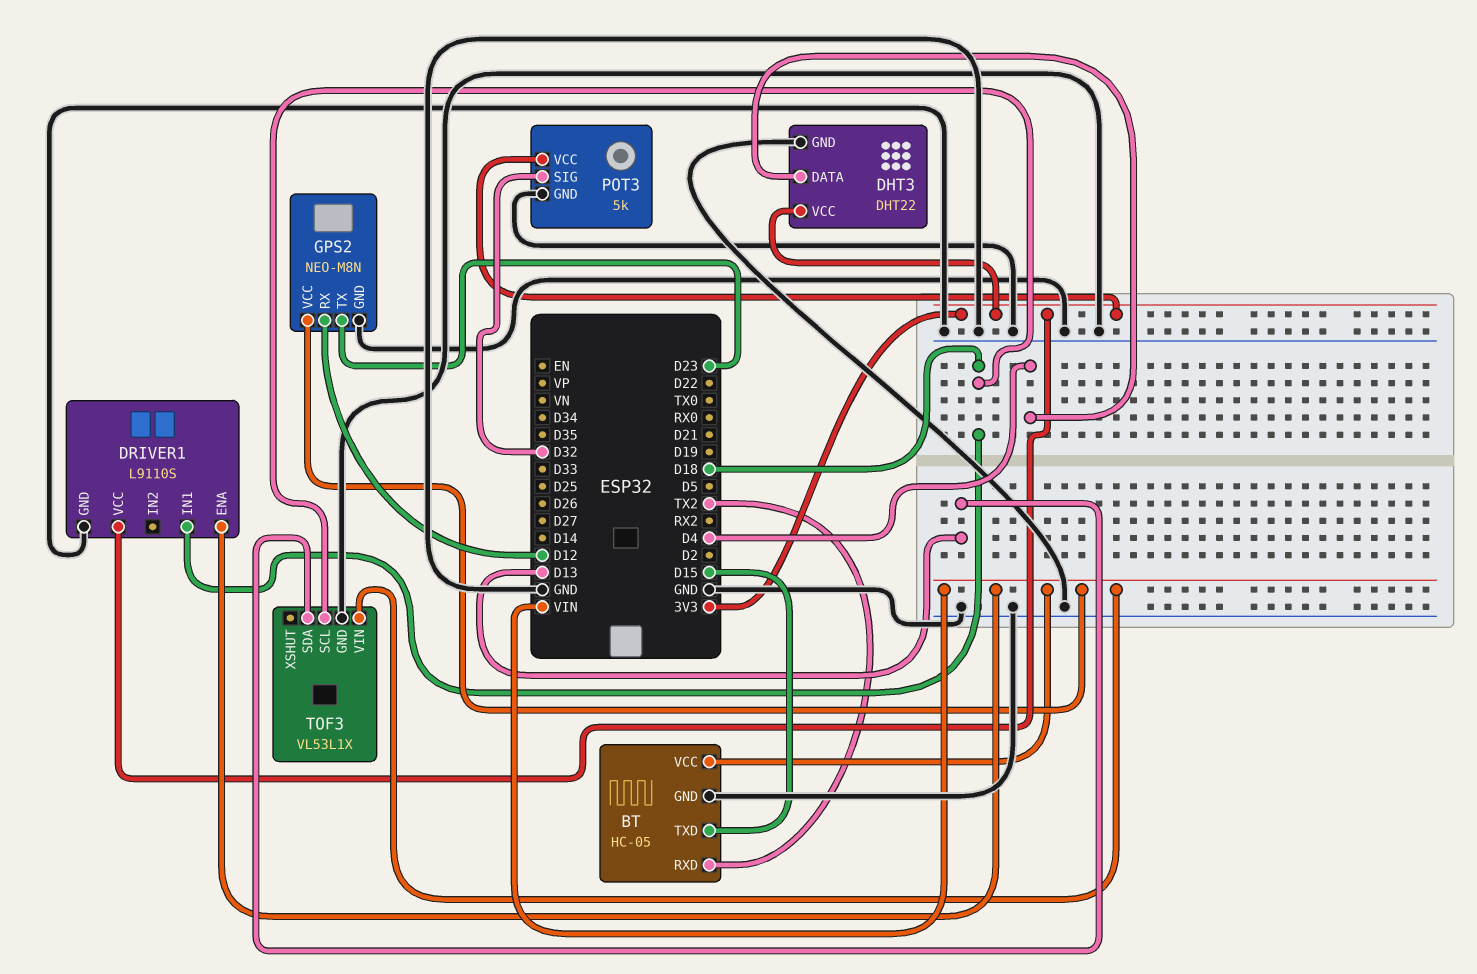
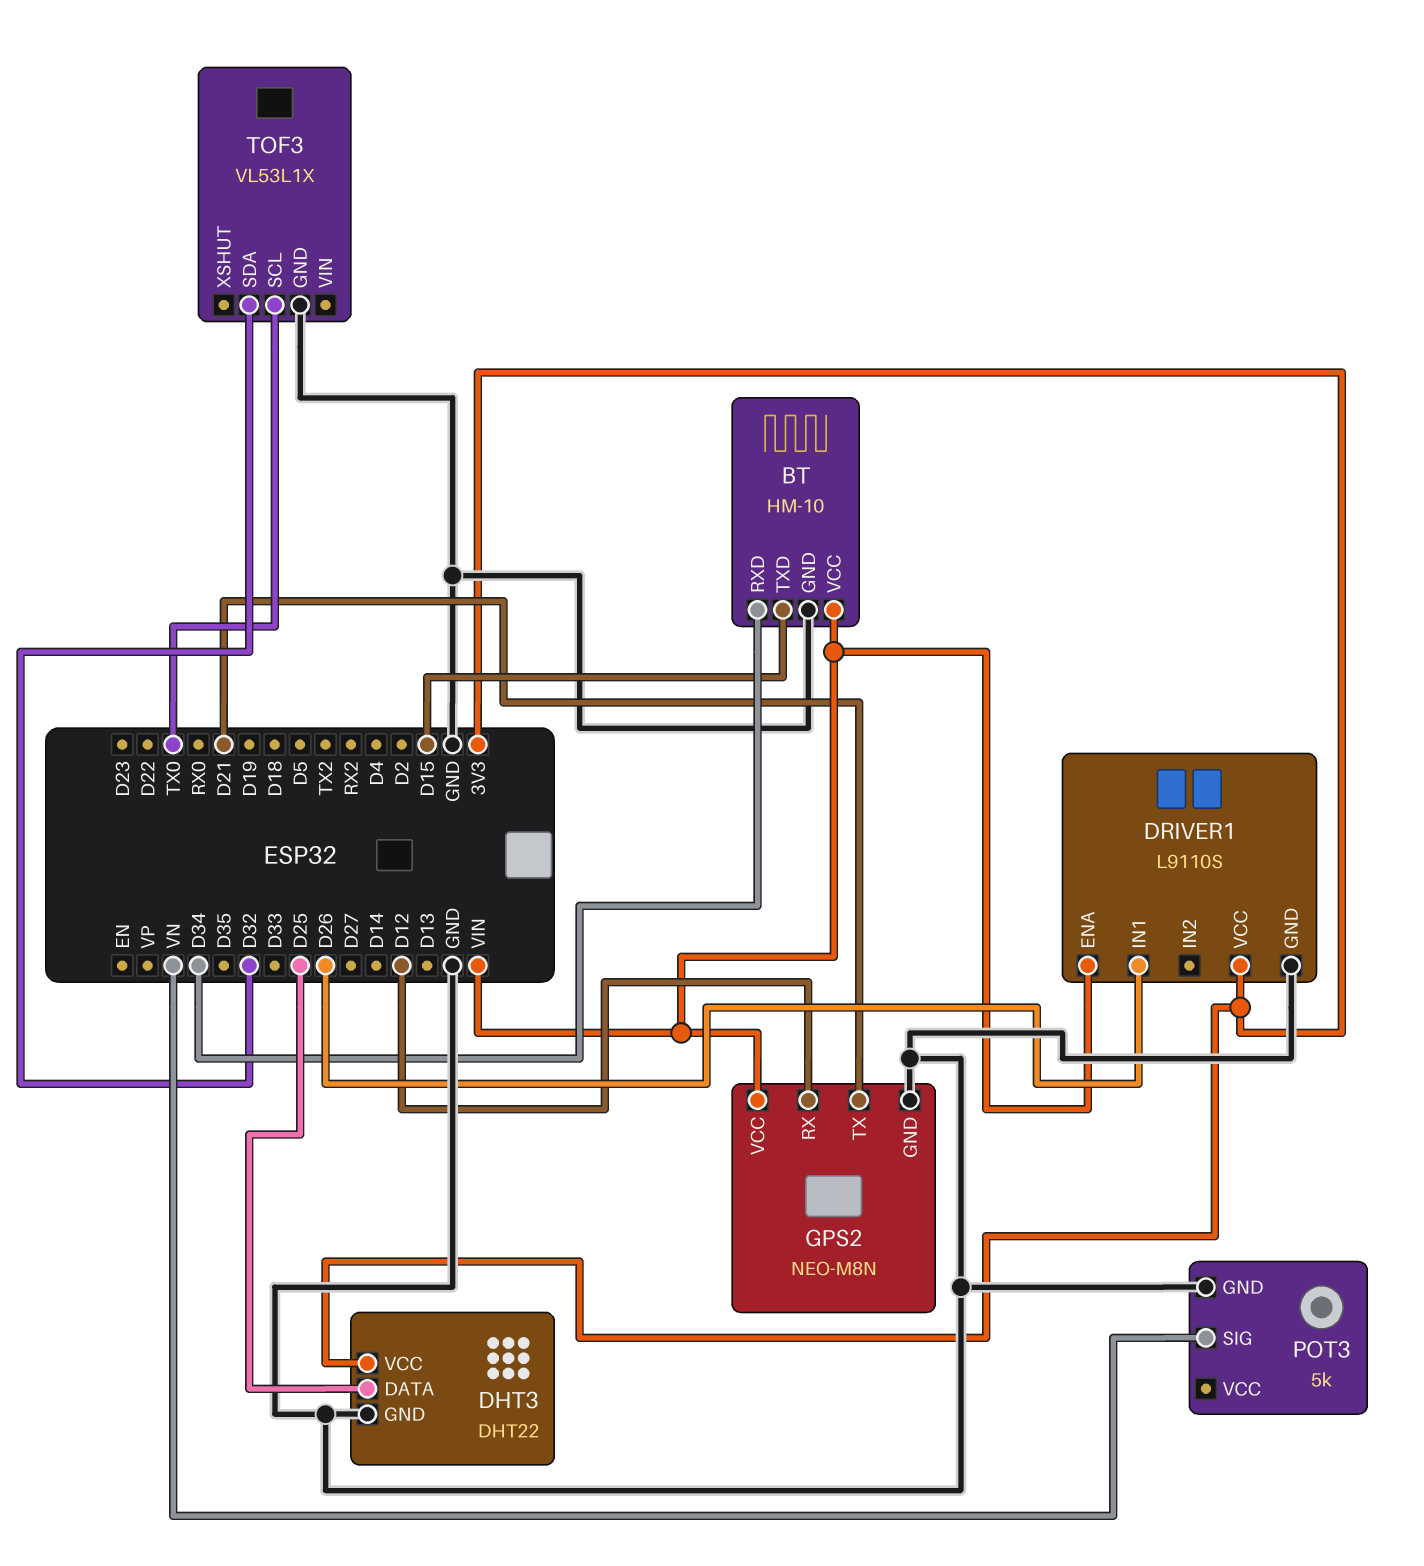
BT: HC-05 -> HM-10
BT pin RXD: TX2 -> D34
DHT3 pin DATA: D4 -> D25
DRIVER1 pin IN1: D18 -> D26
GPS2 pin TX: D23 -> D21
POT3 pin SIG: D32 -> VN
POT3 pin VCC: 3V3 -> none
TOF3 pin SCL: D18 -> TX0
TOF3 pin SDA: D13 -> D32
TOF3 pin VIN: VIN -> none

